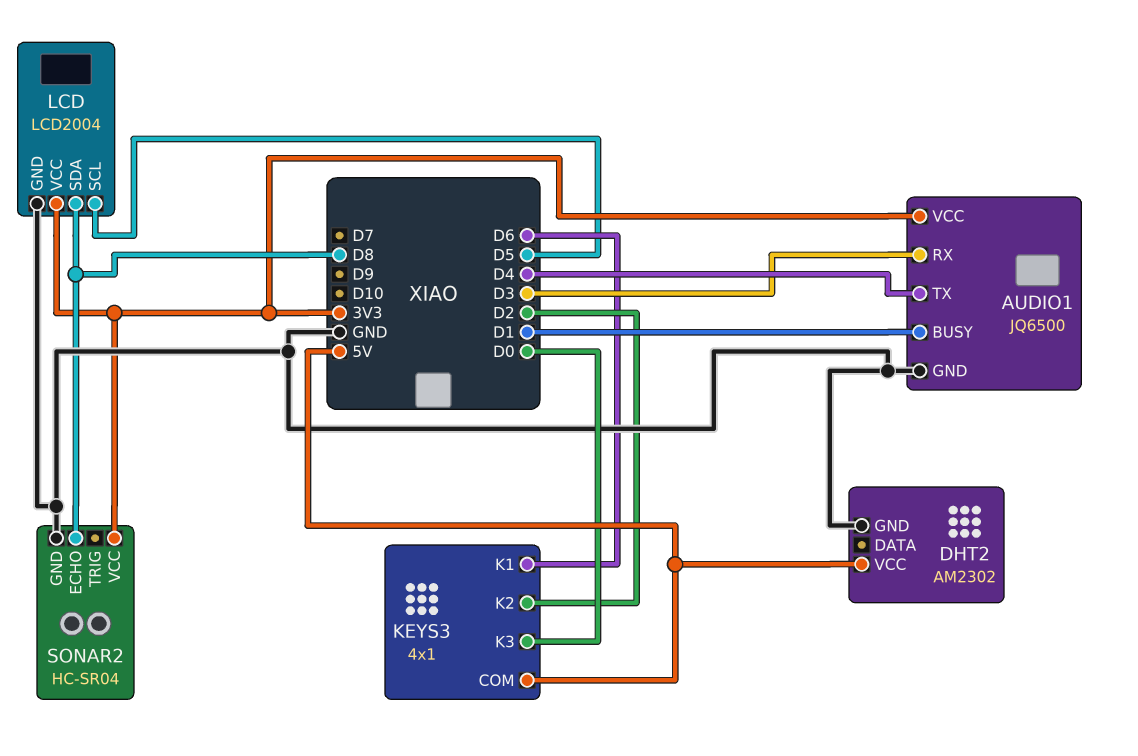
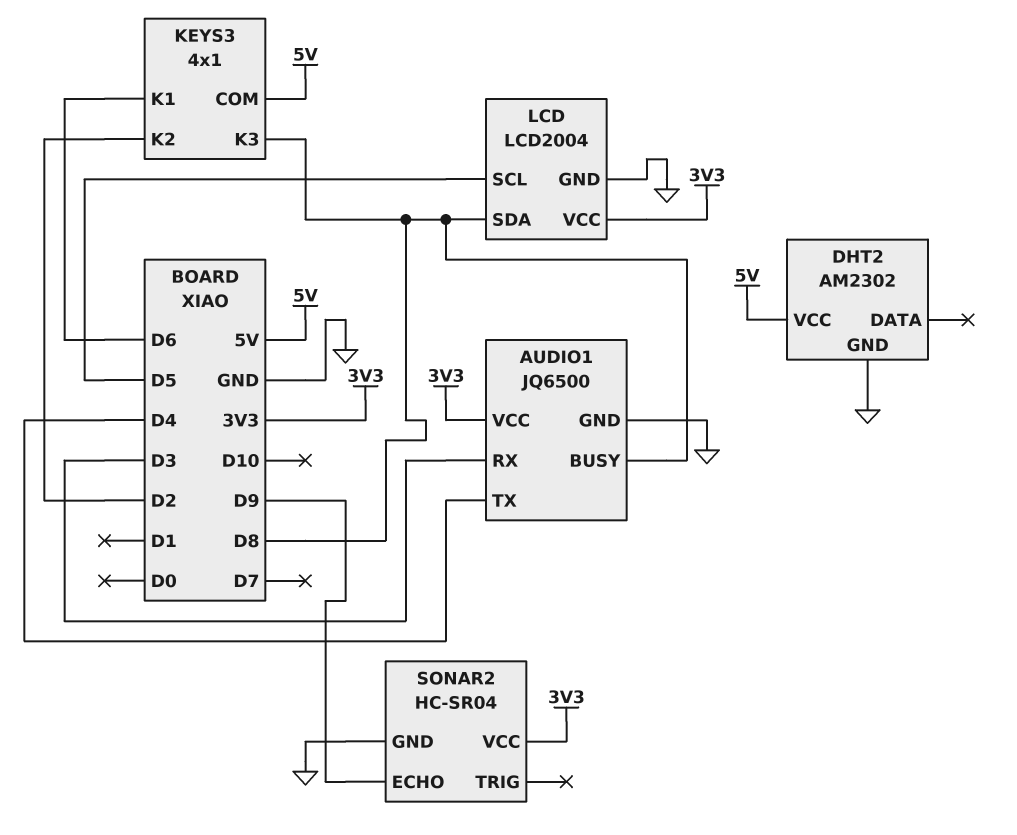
AUDIO1 pin BUSY: D1 -> D8
KEYS3 pin K3: D0 -> D8
SONAR2 pin ECHO: D8 -> D9

